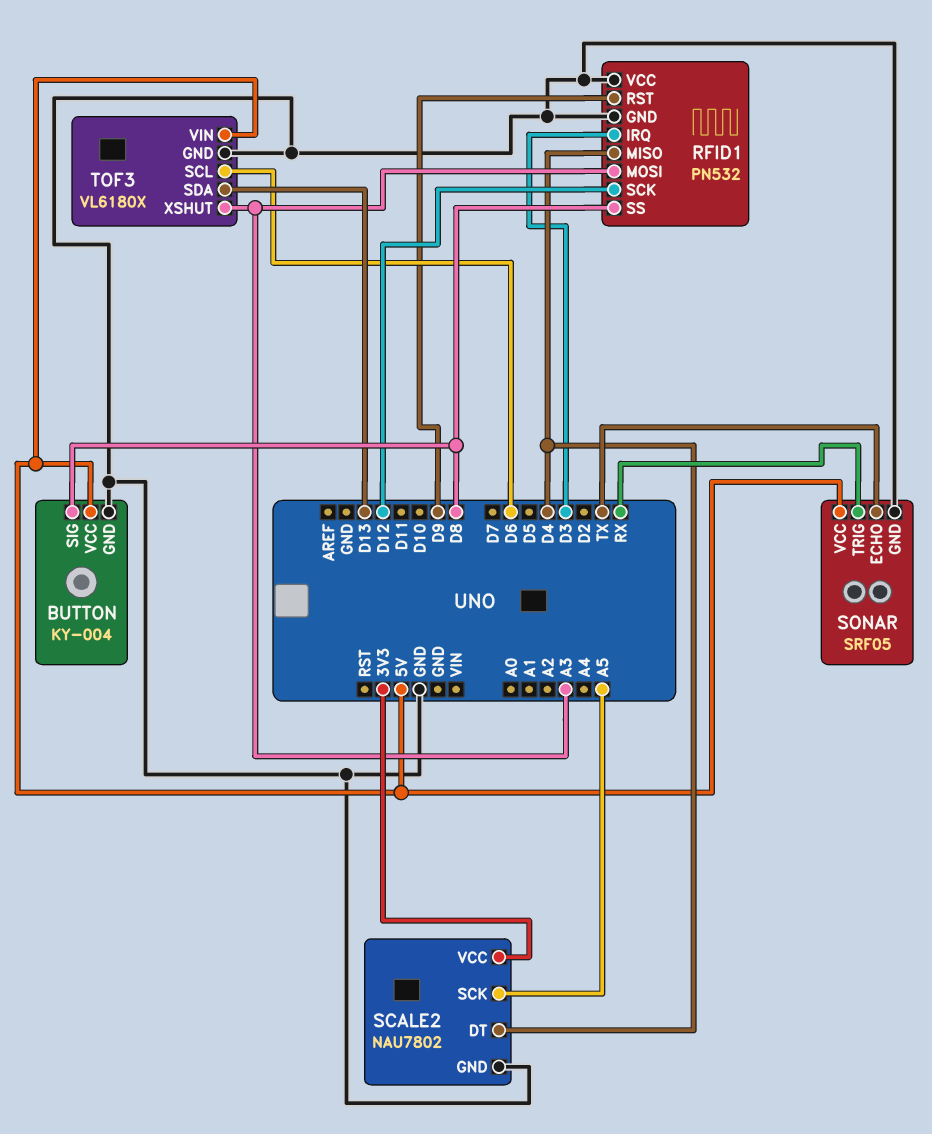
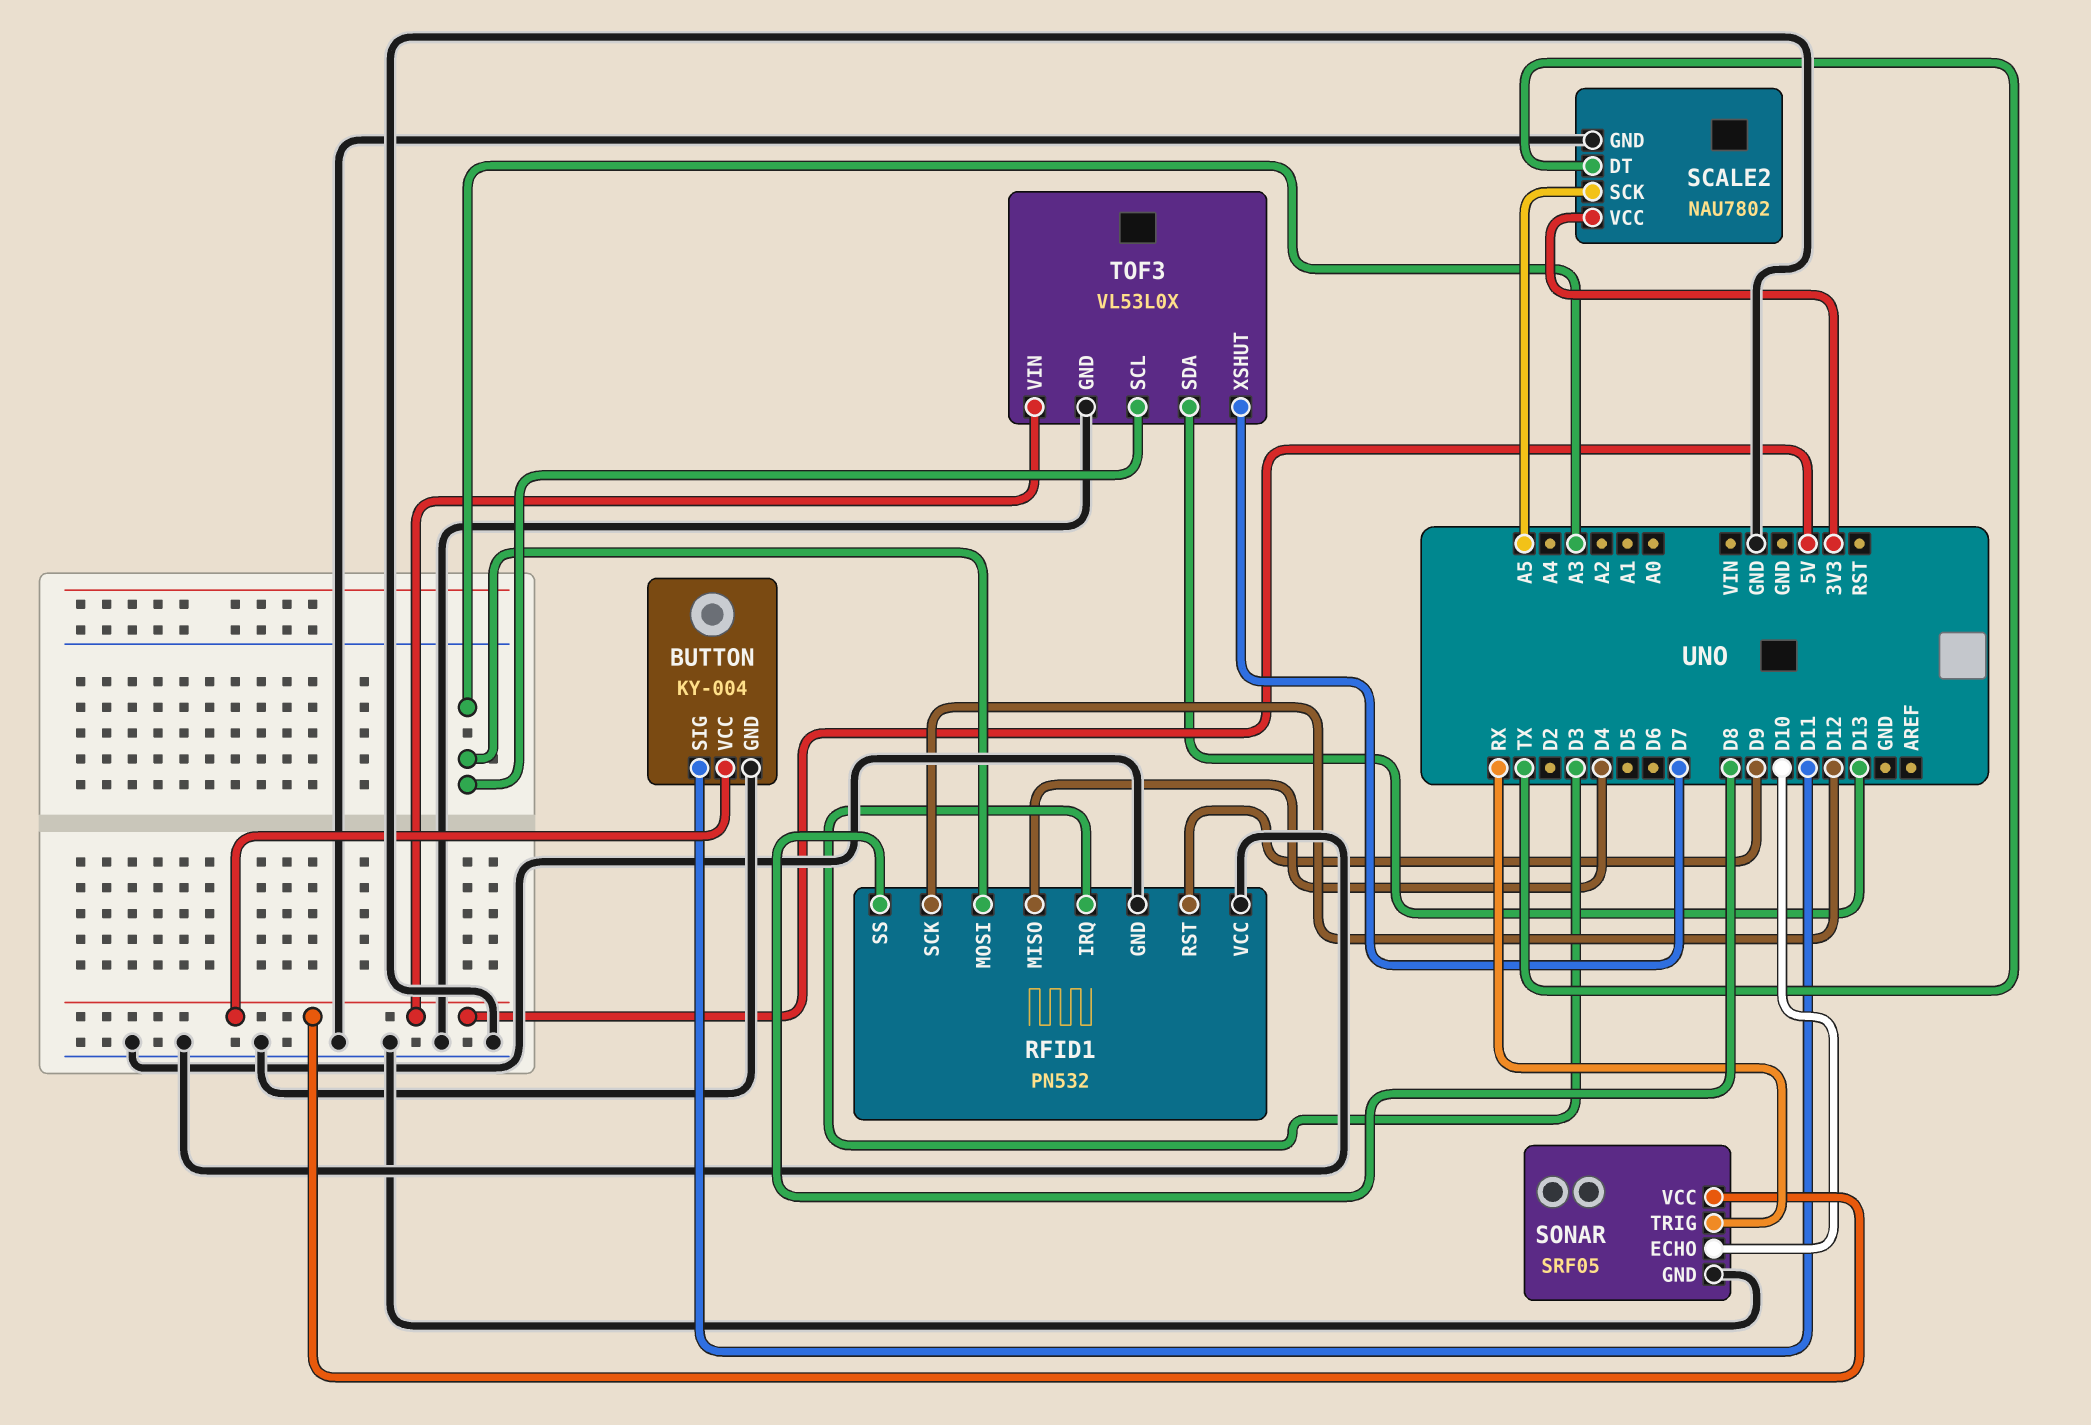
BUTTON pin SIG: D8 -> D11
SCALE2 pin DT: D4 -> TX
SONAR pin ECHO: TX -> D10
TOF3: VL6180X -> VL53L0X
TOF3 pin SCL: D6 -> A3
TOF3 pin XSHUT: A3 -> D7

